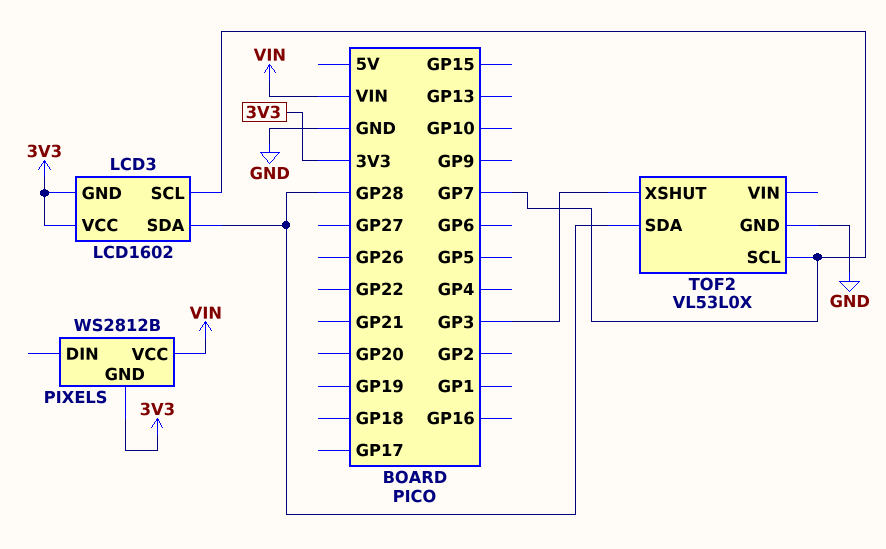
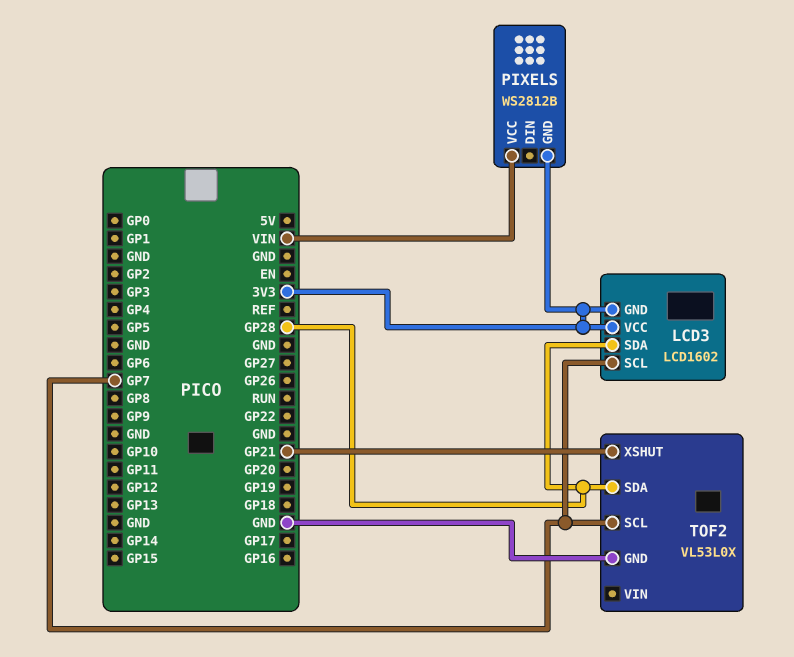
TOF2 pin XSHUT: GP3 -> GP21

